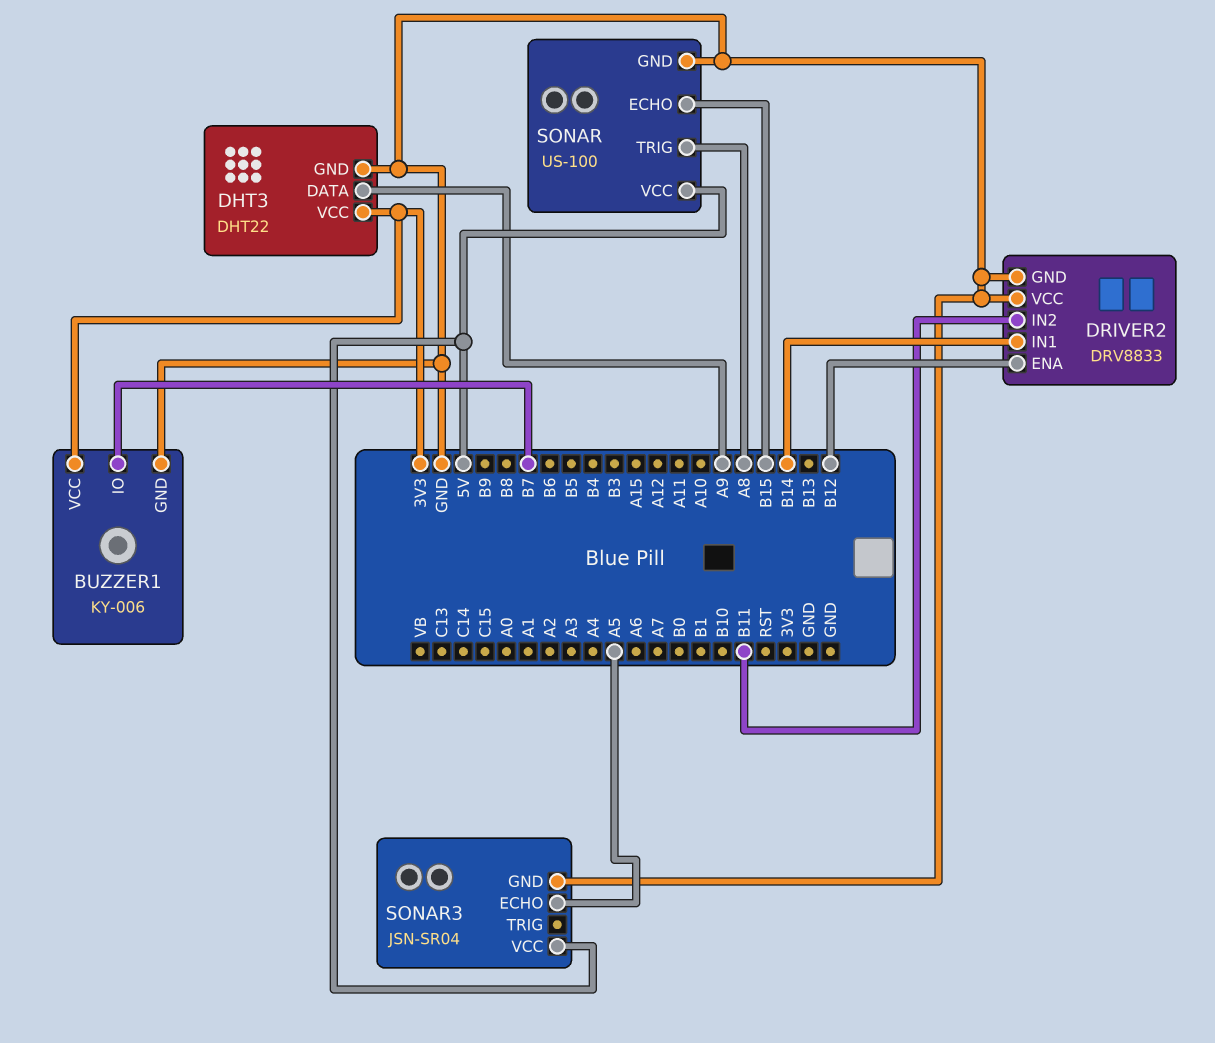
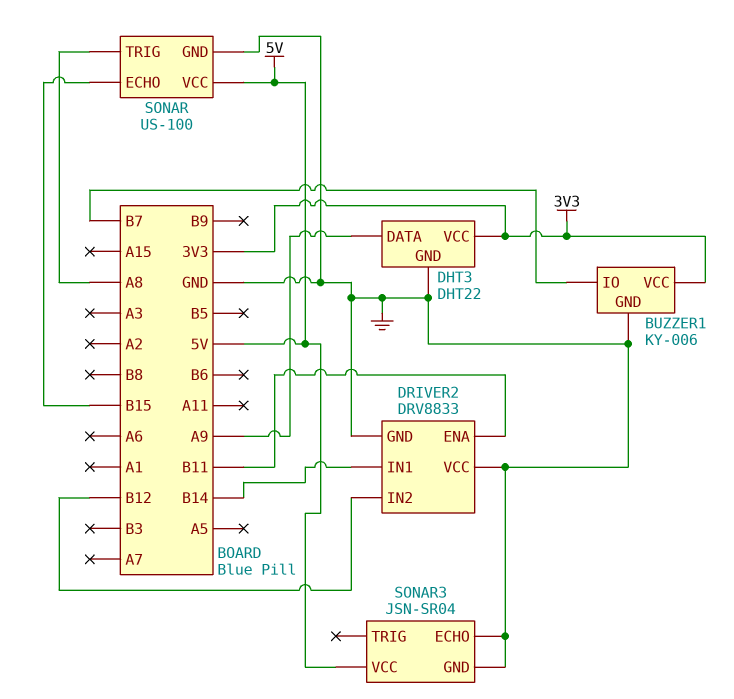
DRIVER2 pin ENA: B12 -> B11
DRIVER2 pin IN2: B11 -> B12
SONAR3 pin ECHO: A5 -> GND

